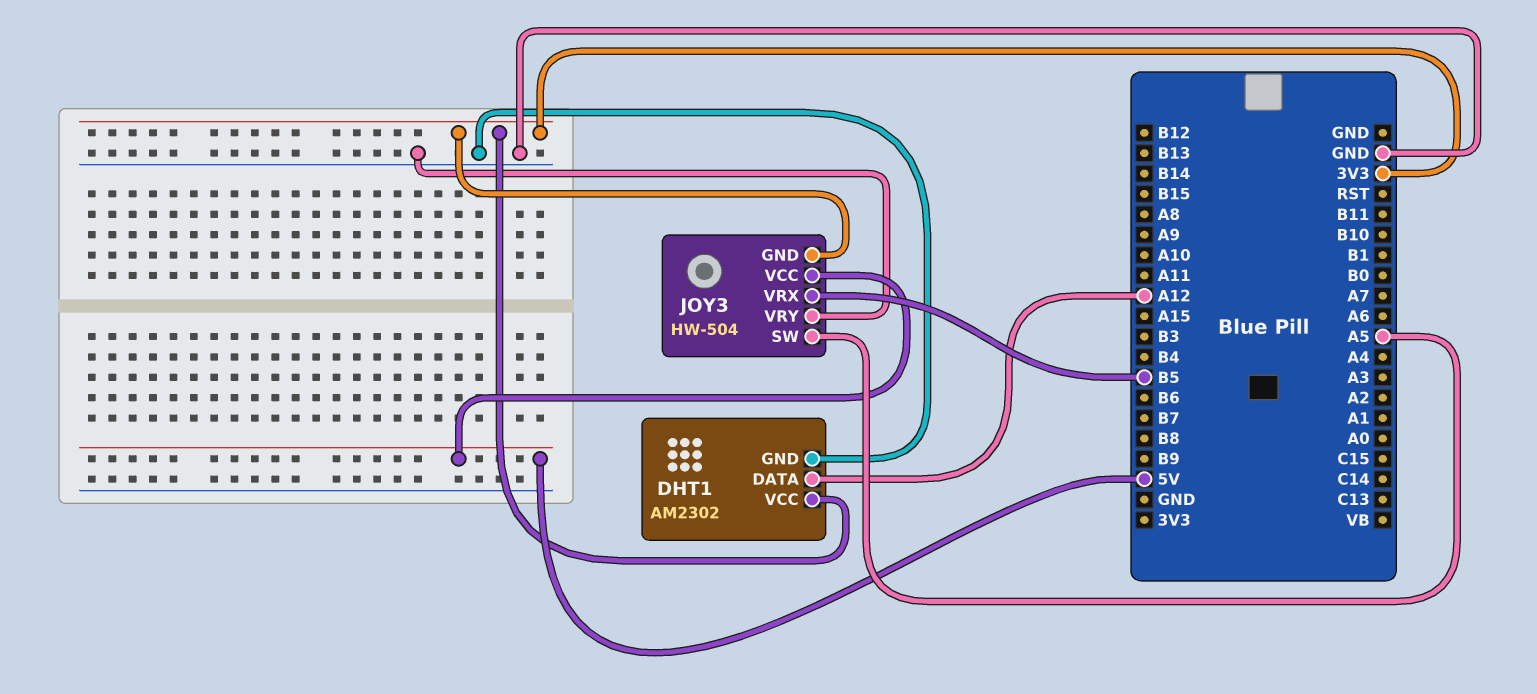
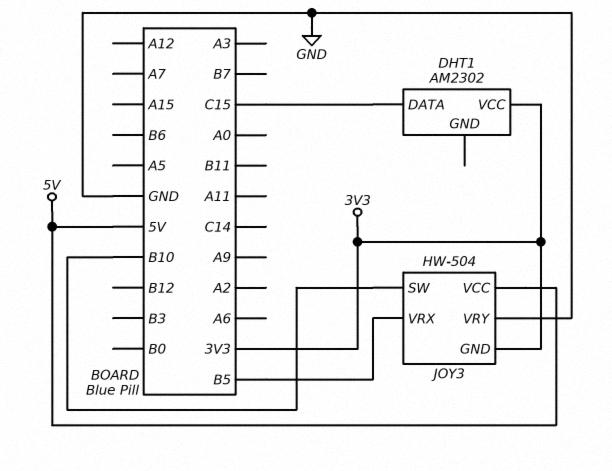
DHT1 pin DATA: A12 -> C15
DHT1 pin GND: GND -> none
JOY3 pin SW: A5 -> B10

